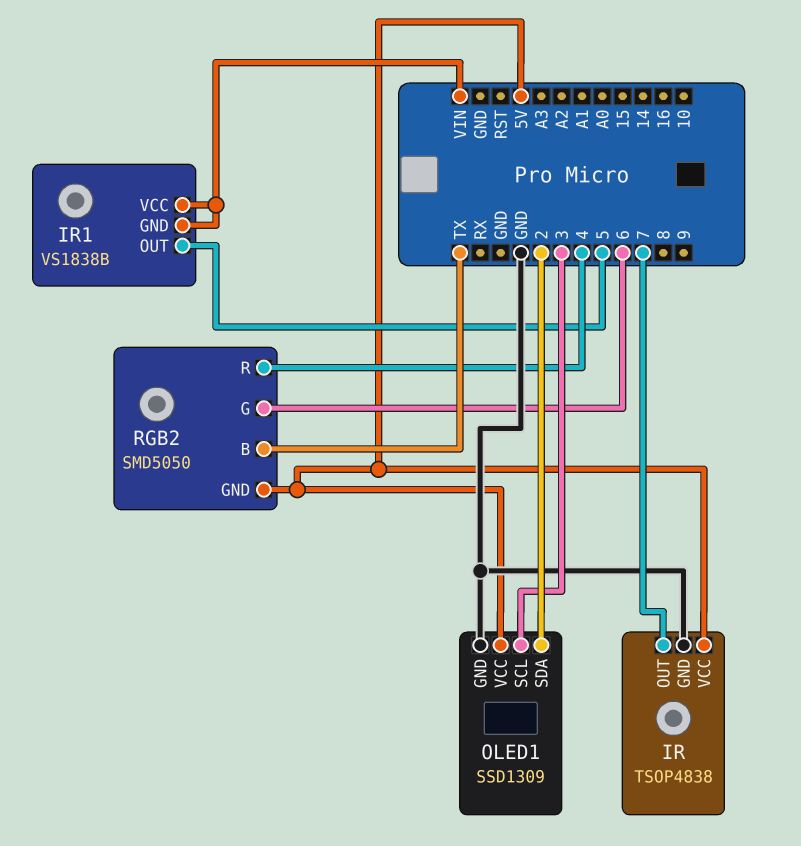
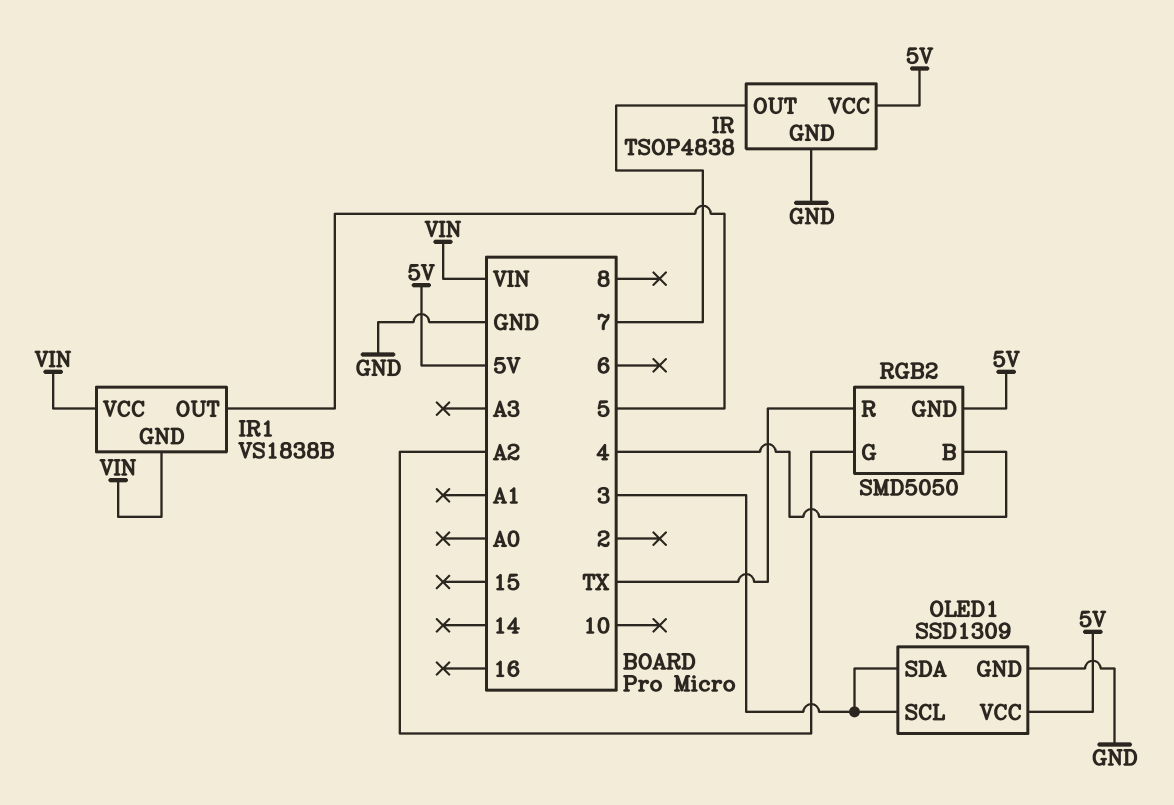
OLED1 pin SDA: 2 -> 3
RGB2 pin B: TX -> 4
RGB2 pin G: 6 -> A2
RGB2 pin R: 4 -> TX

